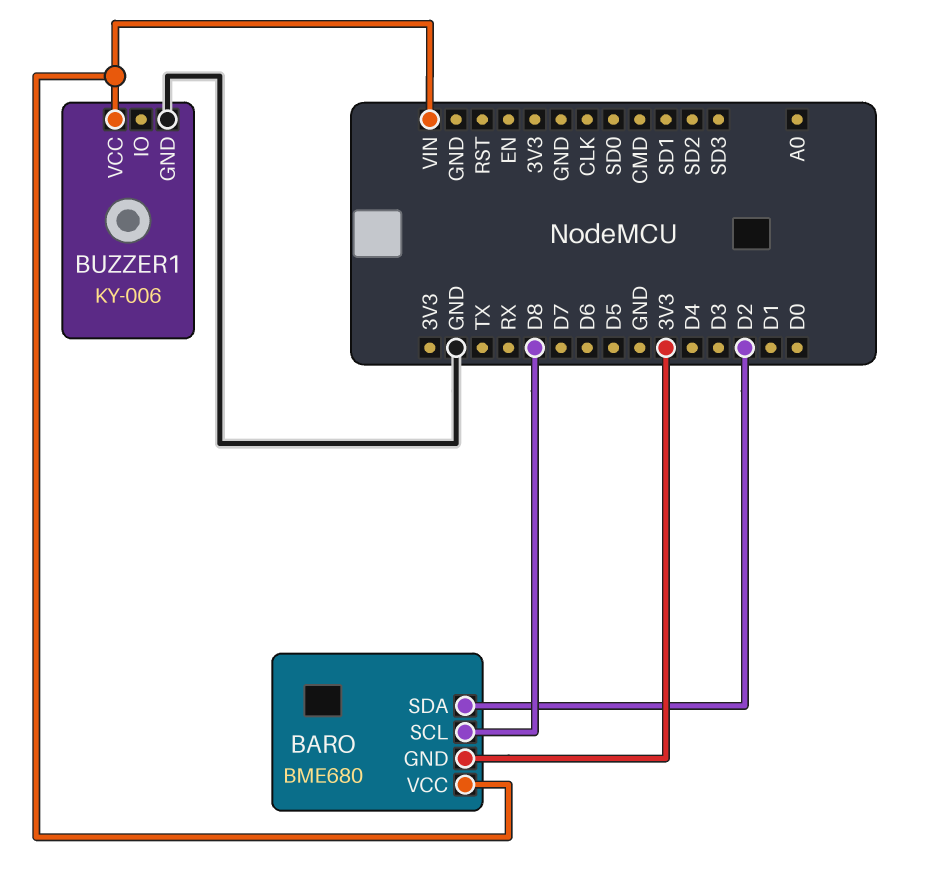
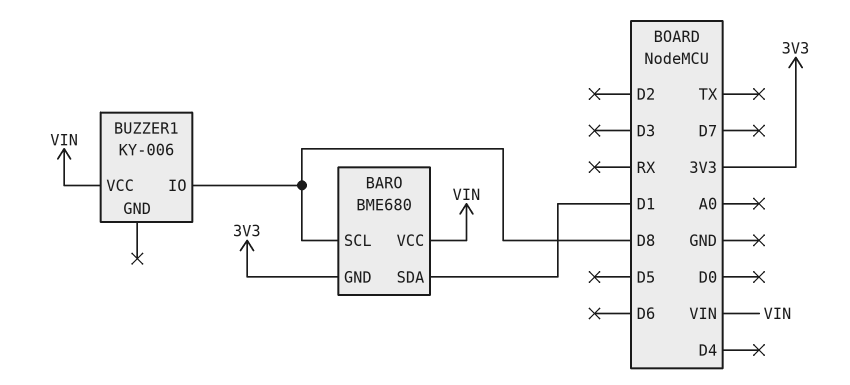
BARO pin SDA: D2 -> D1
BUZZER1 pin GND: GND -> none
BUZZER1 pin IO: none -> D8

